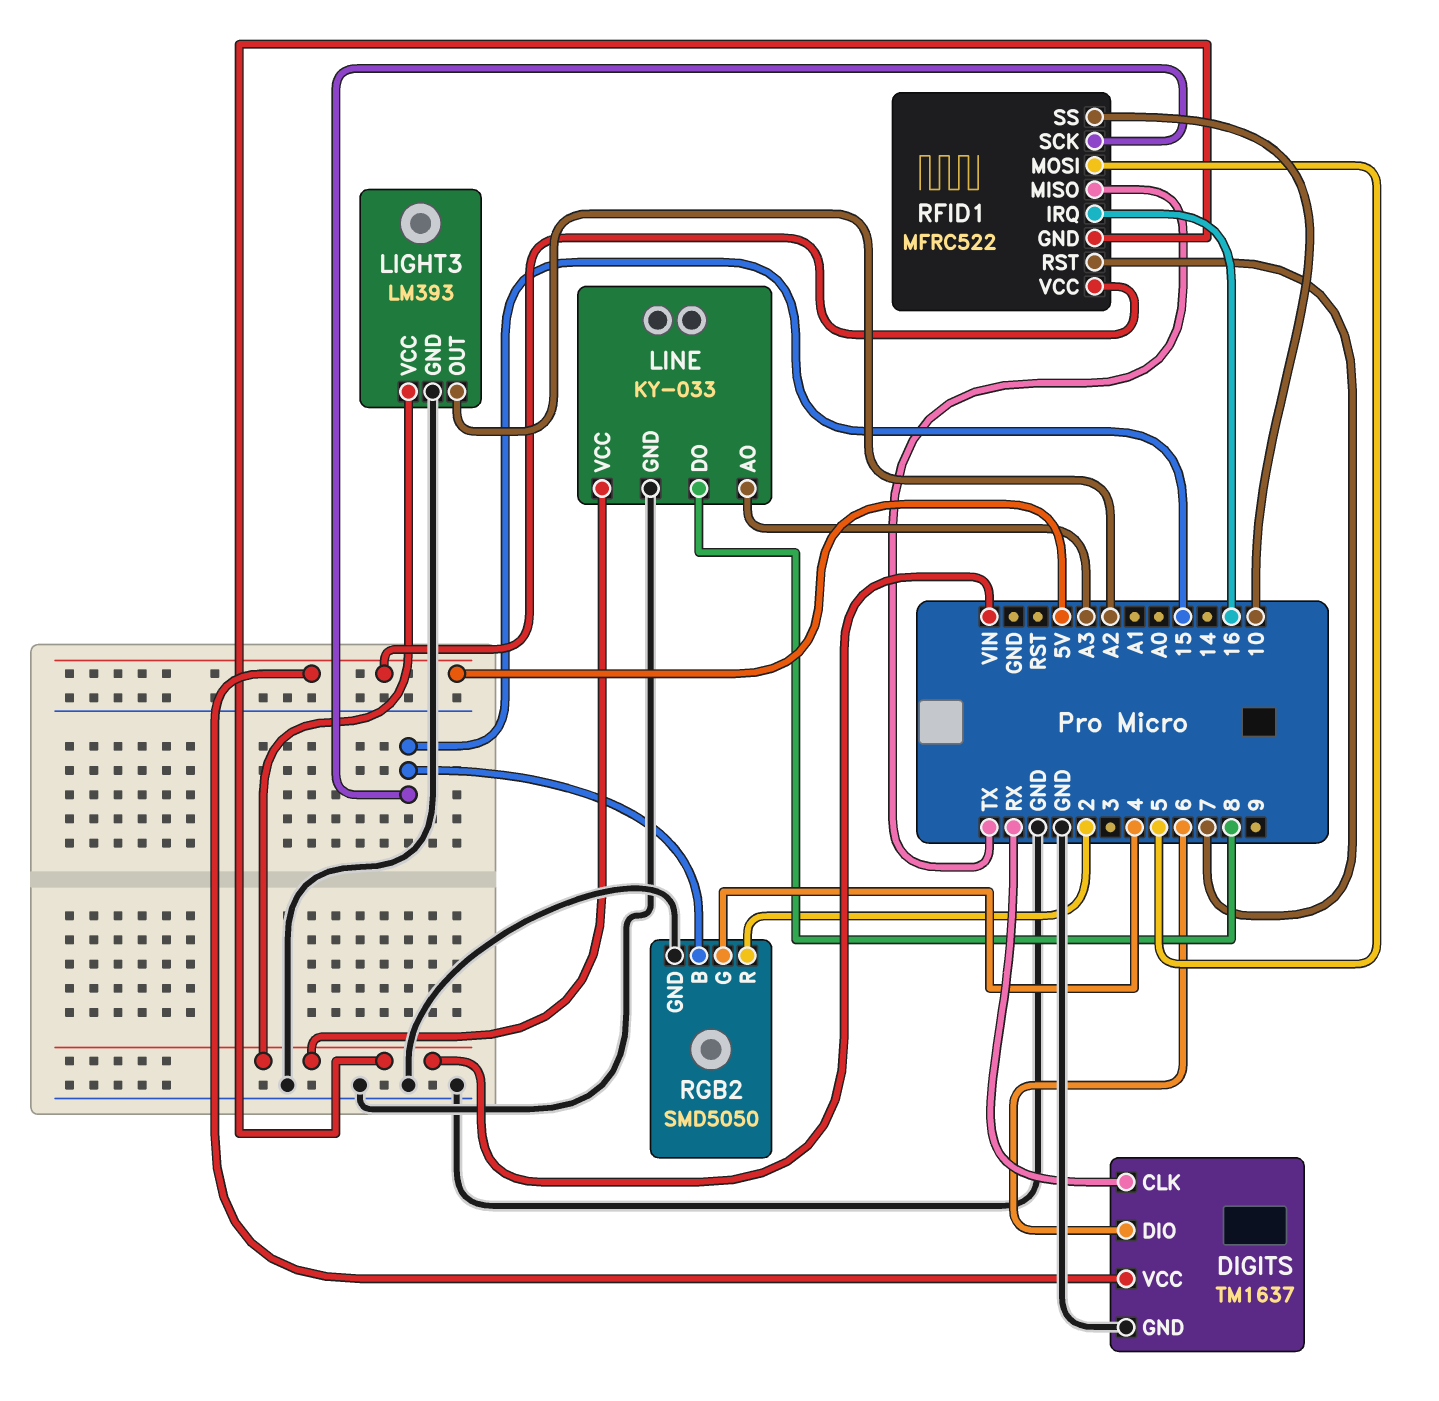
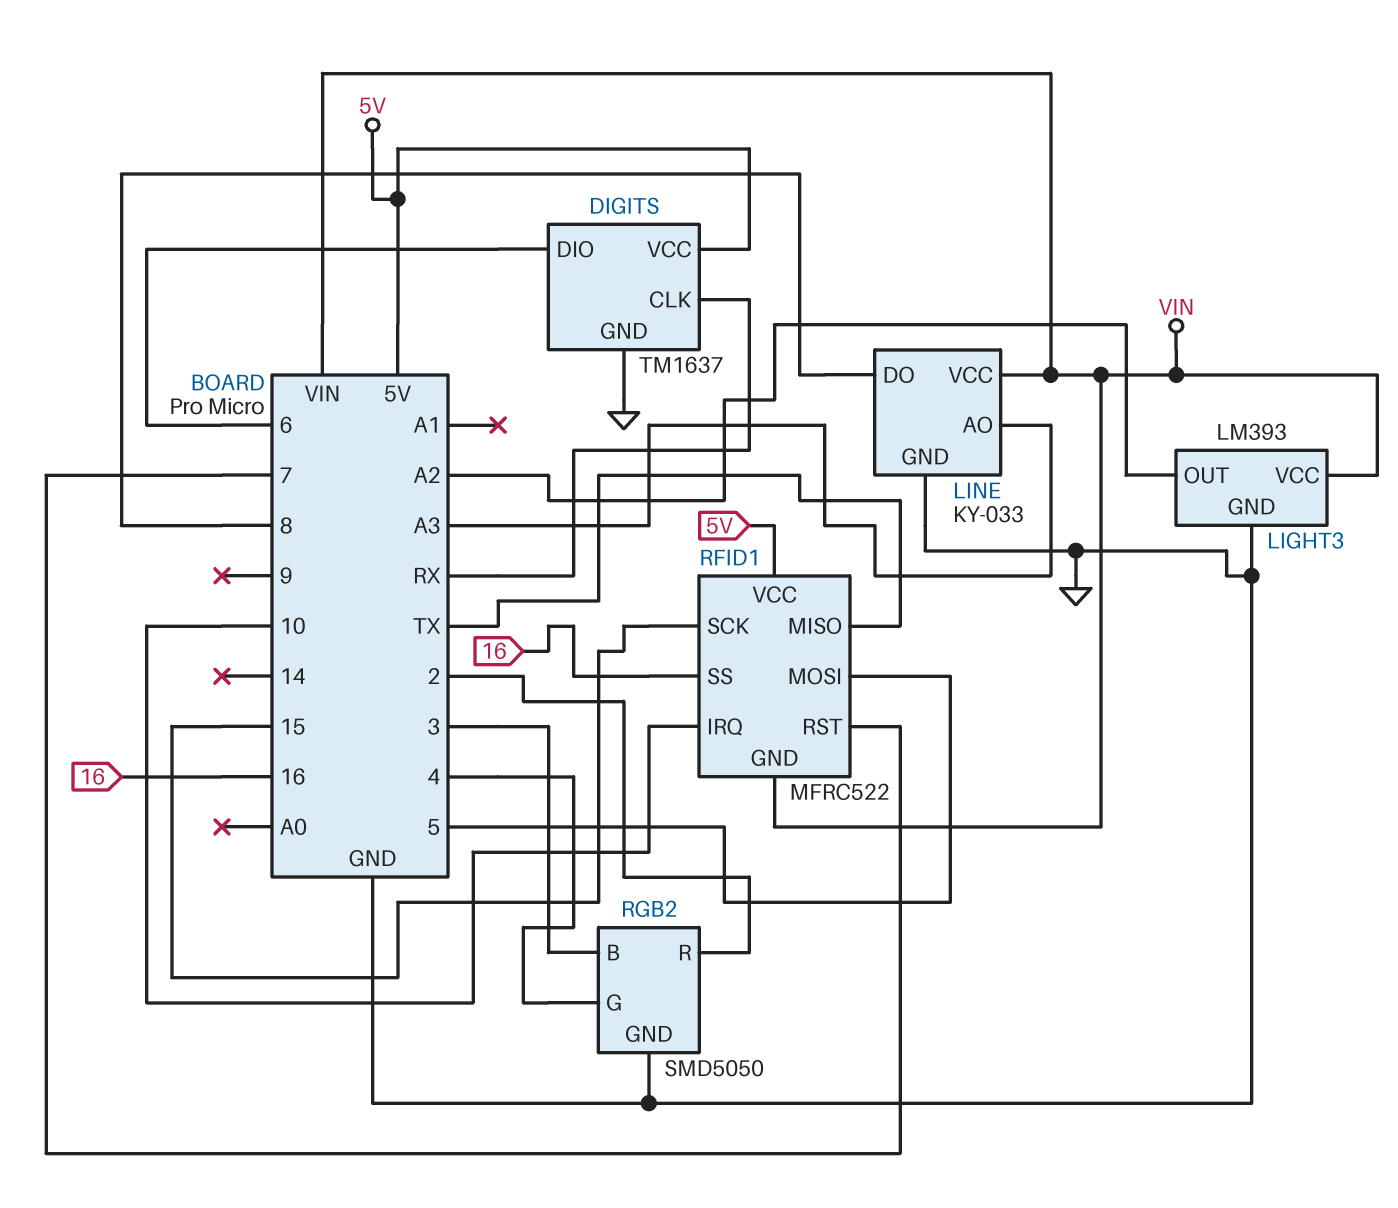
RFID1 pin IRQ: 16 -> 10
RFID1 pin SS: 10 -> 16
RGB2 pin B: 15 -> 3

